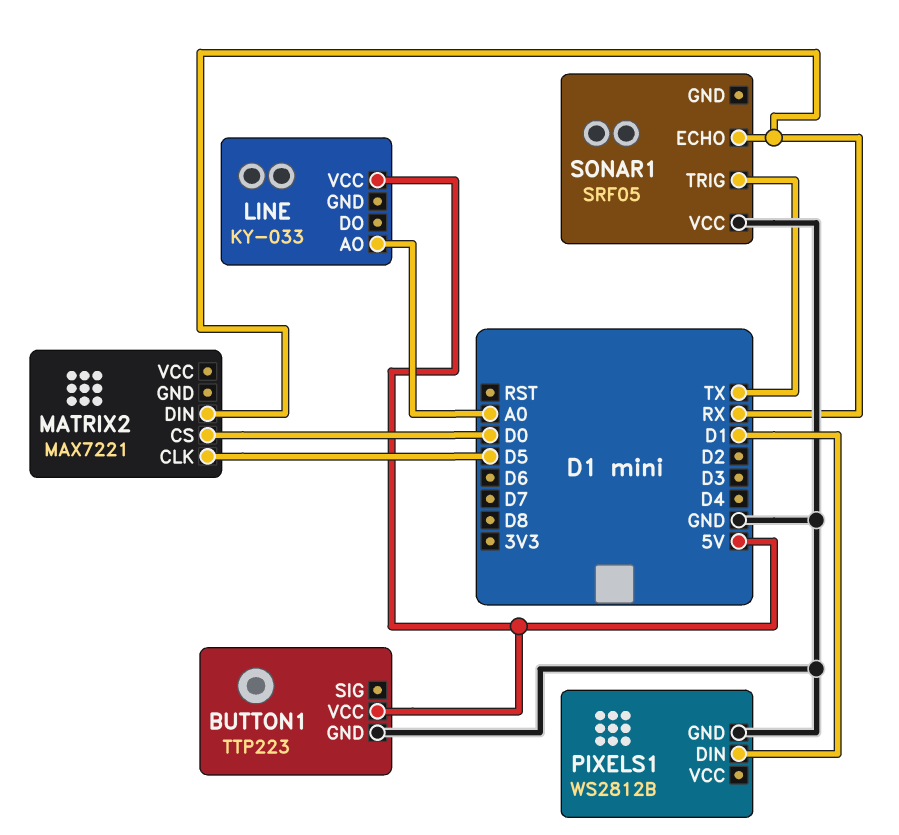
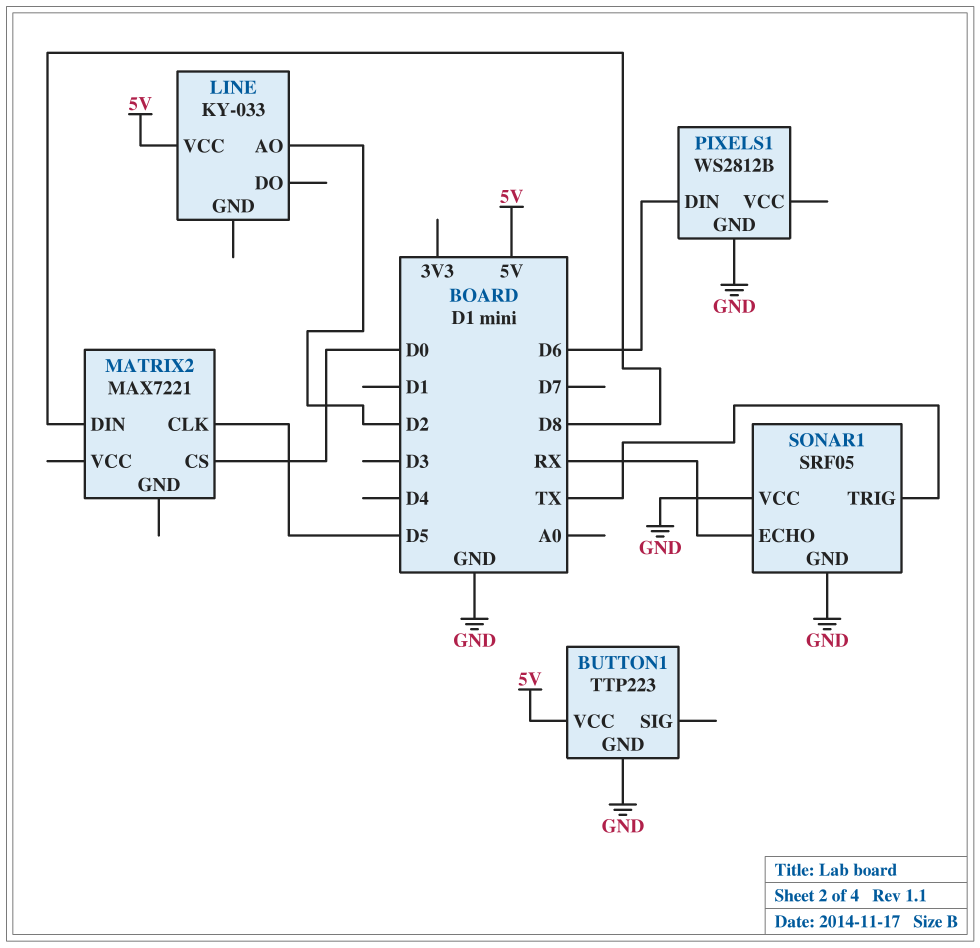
LINE pin AO: A0 -> D2
MATRIX2 pin DIN: RX -> D8
PIXELS1 pin DIN: D1 -> D6
SONAR1 pin GND: none -> GND

